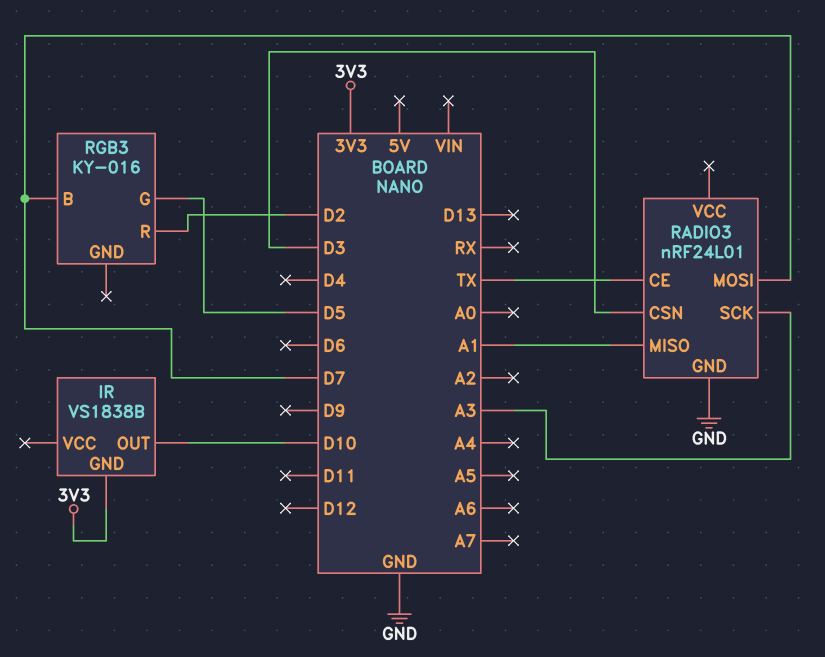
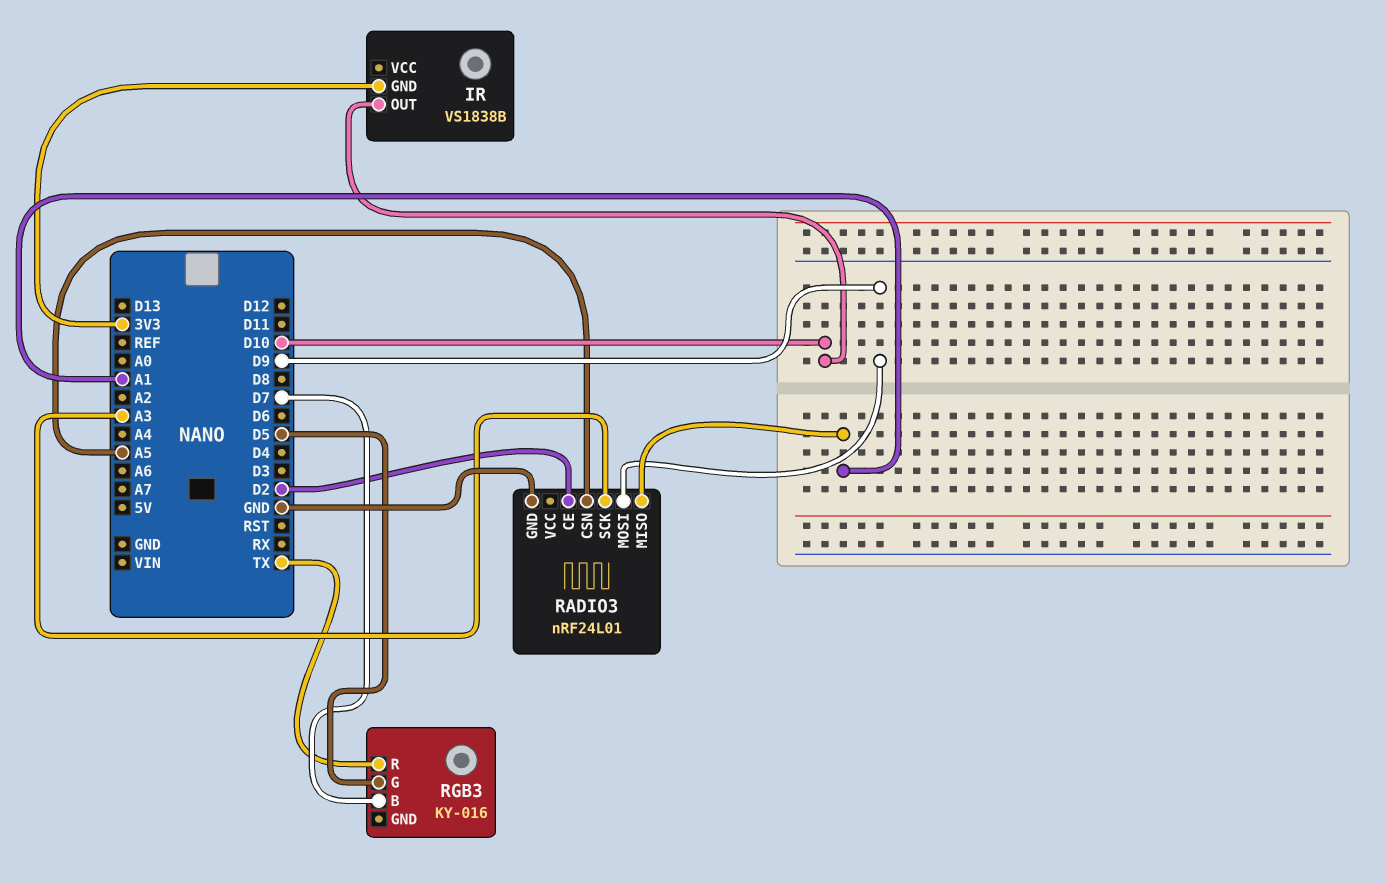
RADIO3 pin CE: TX -> D2
RADIO3 pin CSN: D3 -> A5
RADIO3 pin MOSI: D7 -> D9
RGB3 pin R: D2 -> TX

